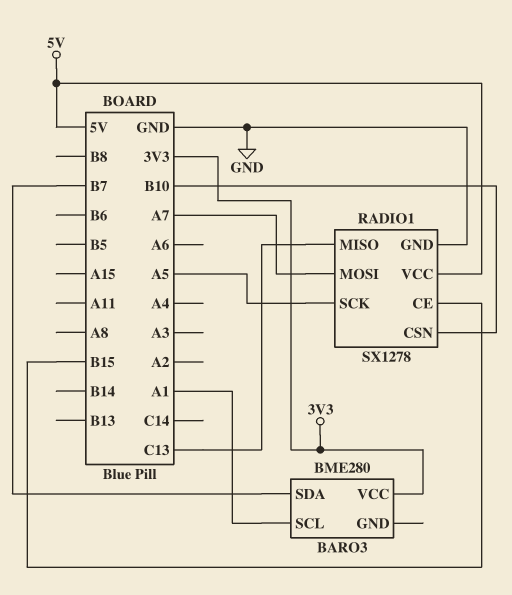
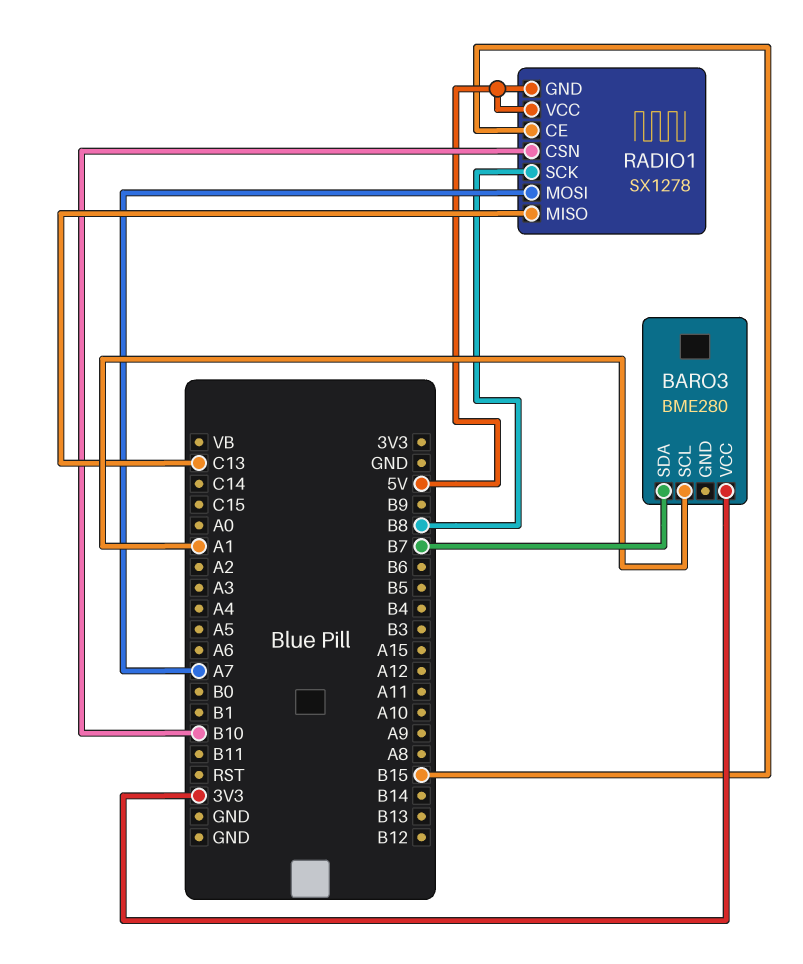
RADIO1 pin GND: GND -> 5V
RADIO1 pin SCK: A5 -> B8

